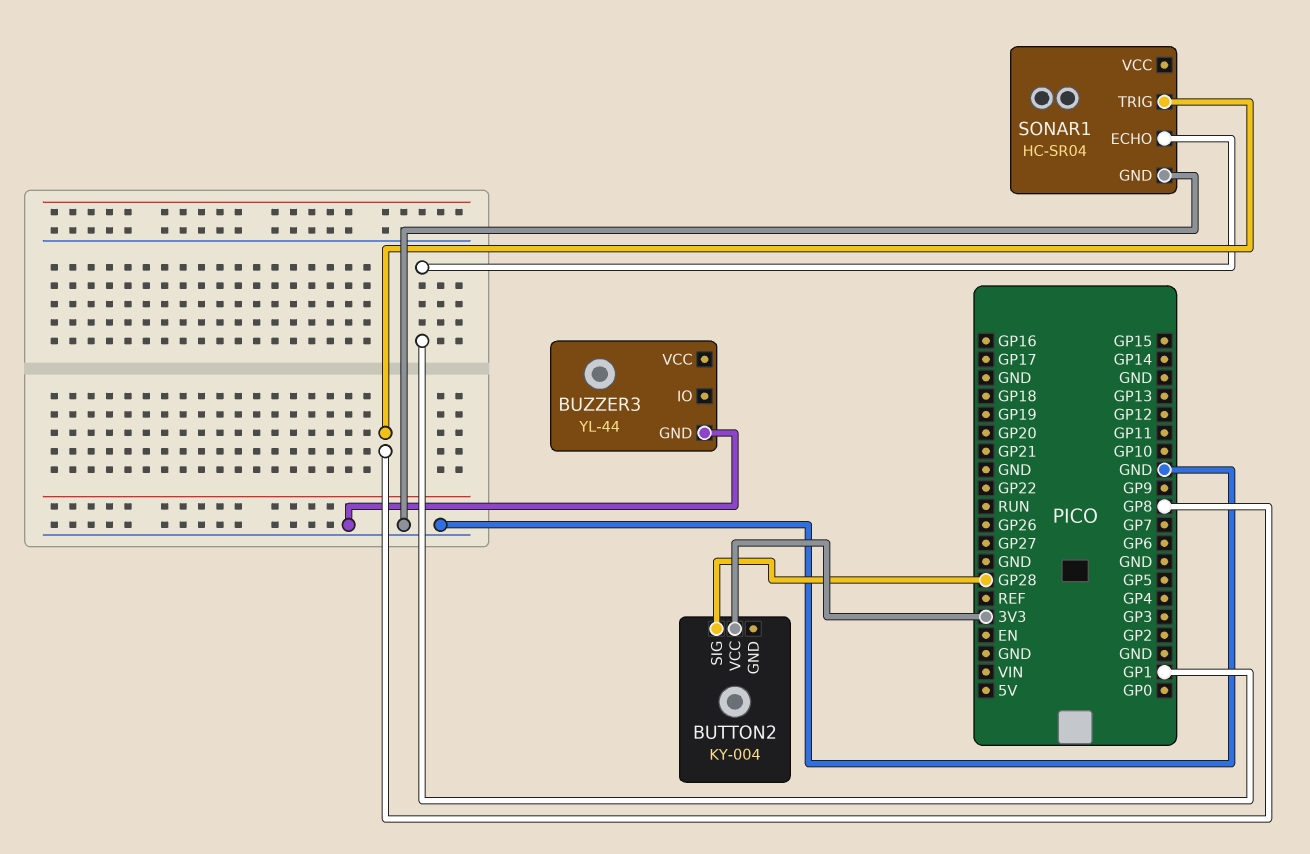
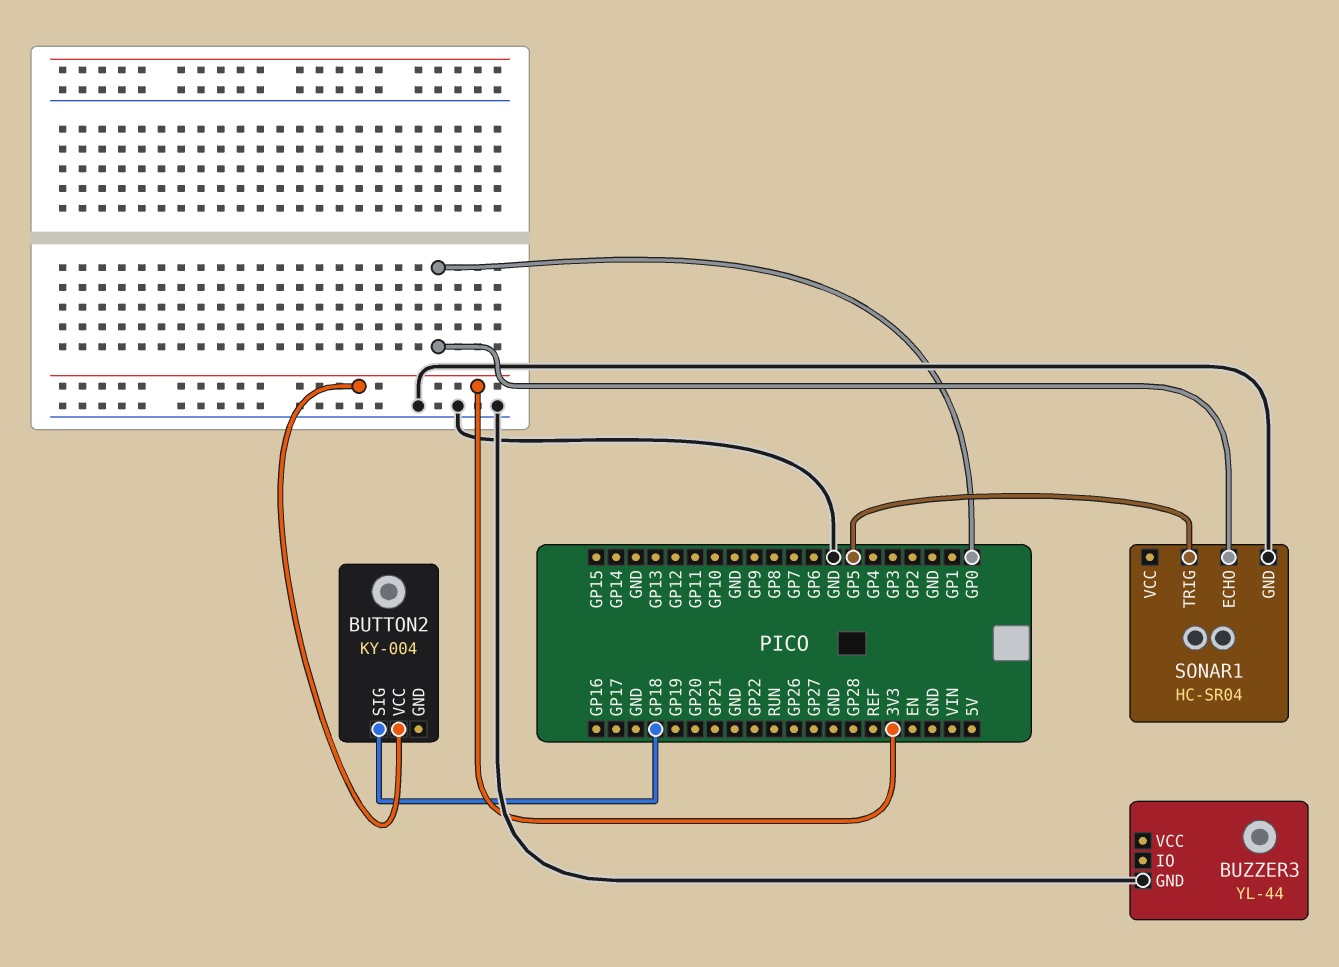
BUTTON2 pin SIG: GP28 -> GP18
SONAR1 pin ECHO: GP1 -> GP0
SONAR1 pin TRIG: GP8 -> GP5

